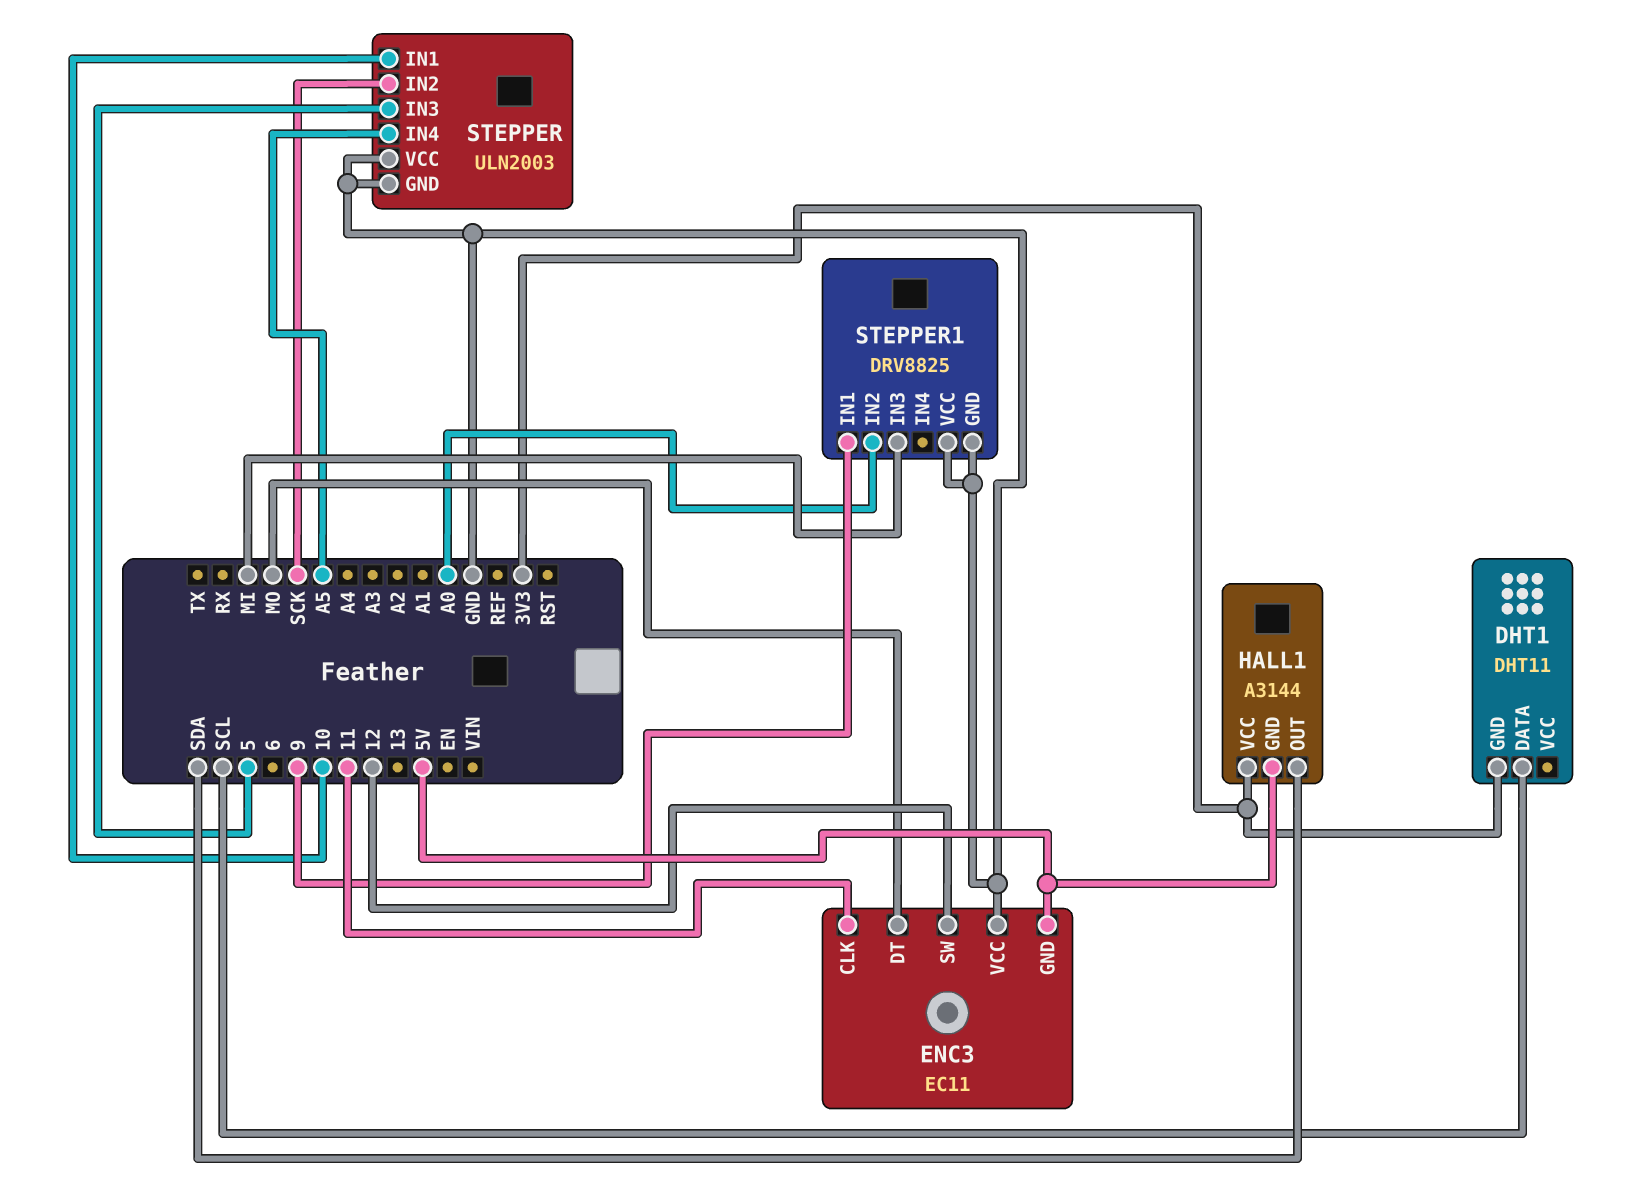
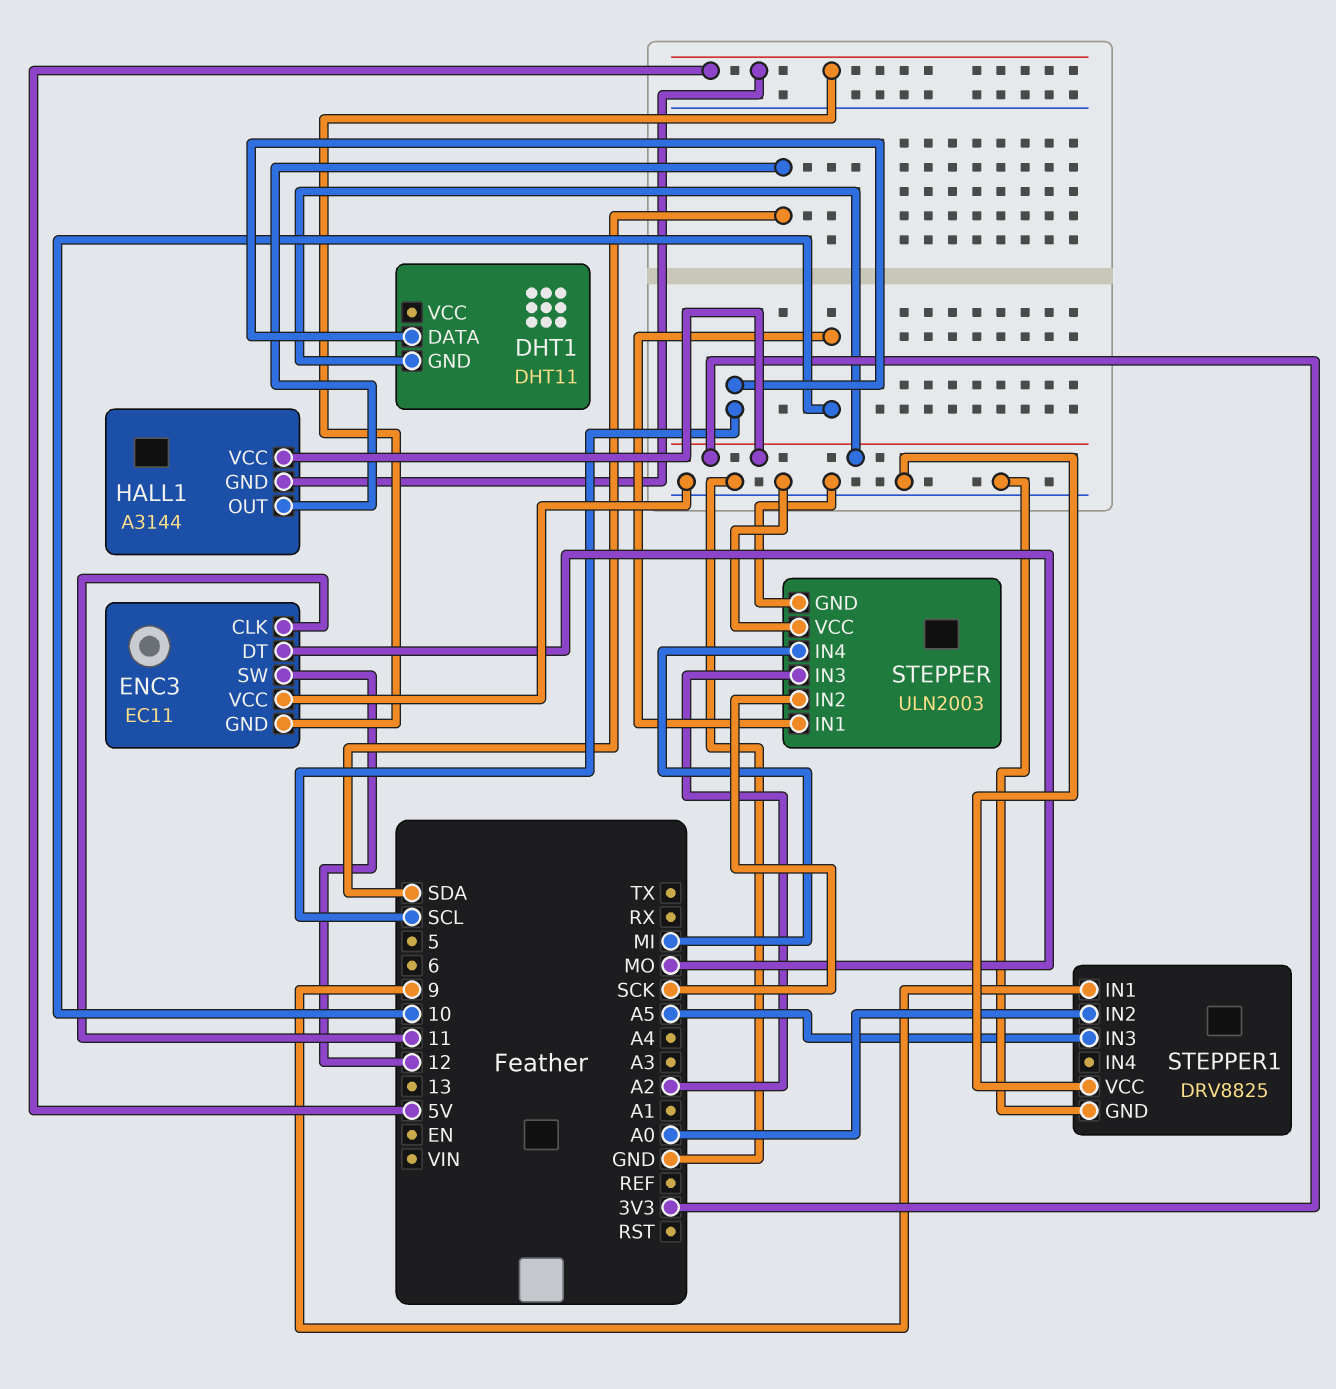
STEPPER pin IN3: 5 -> A2
STEPPER pin IN4: A5 -> MI
STEPPER1 pin IN3: MI -> A5

